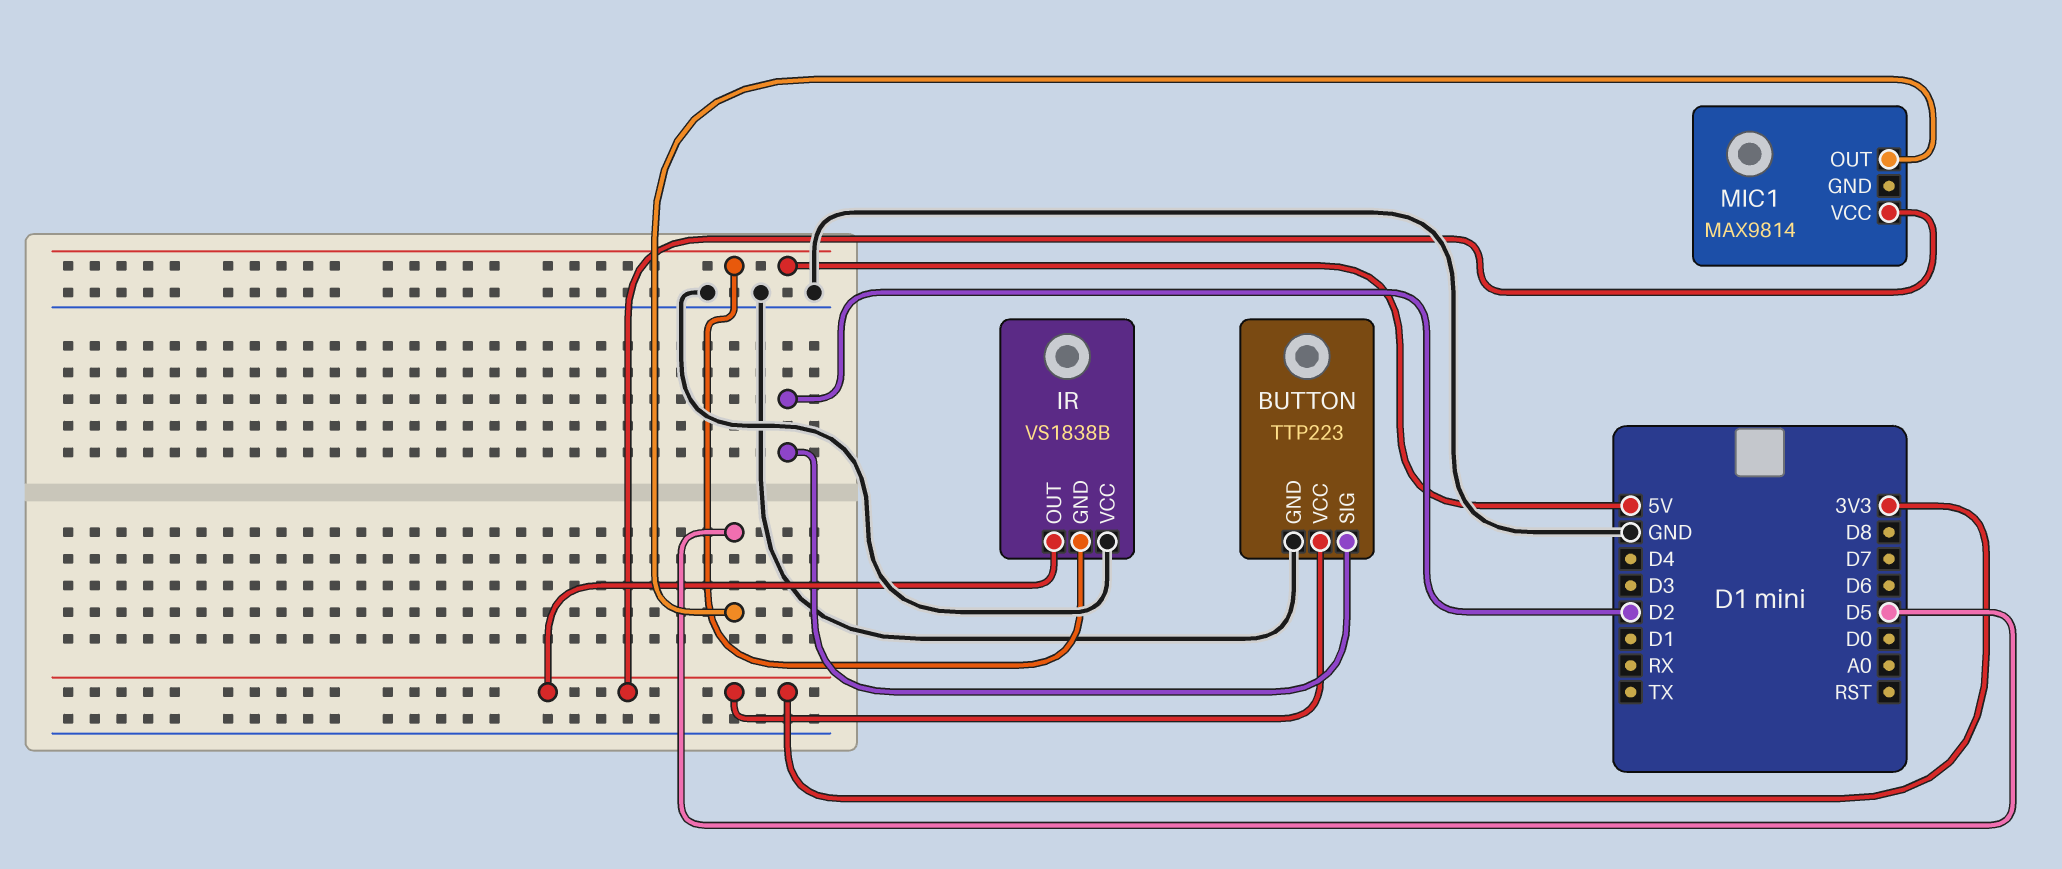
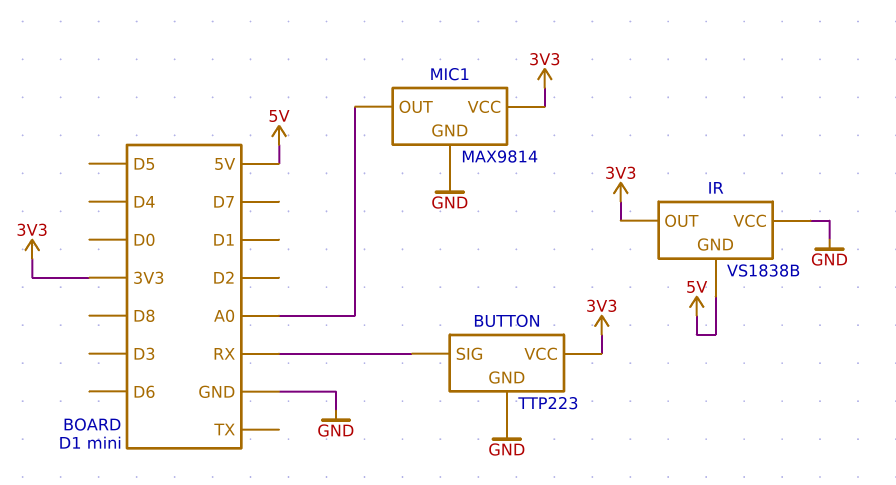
BUTTON pin SIG: D2 -> RX
MIC1 pin GND: none -> GND
MIC1 pin OUT: D5 -> A0

